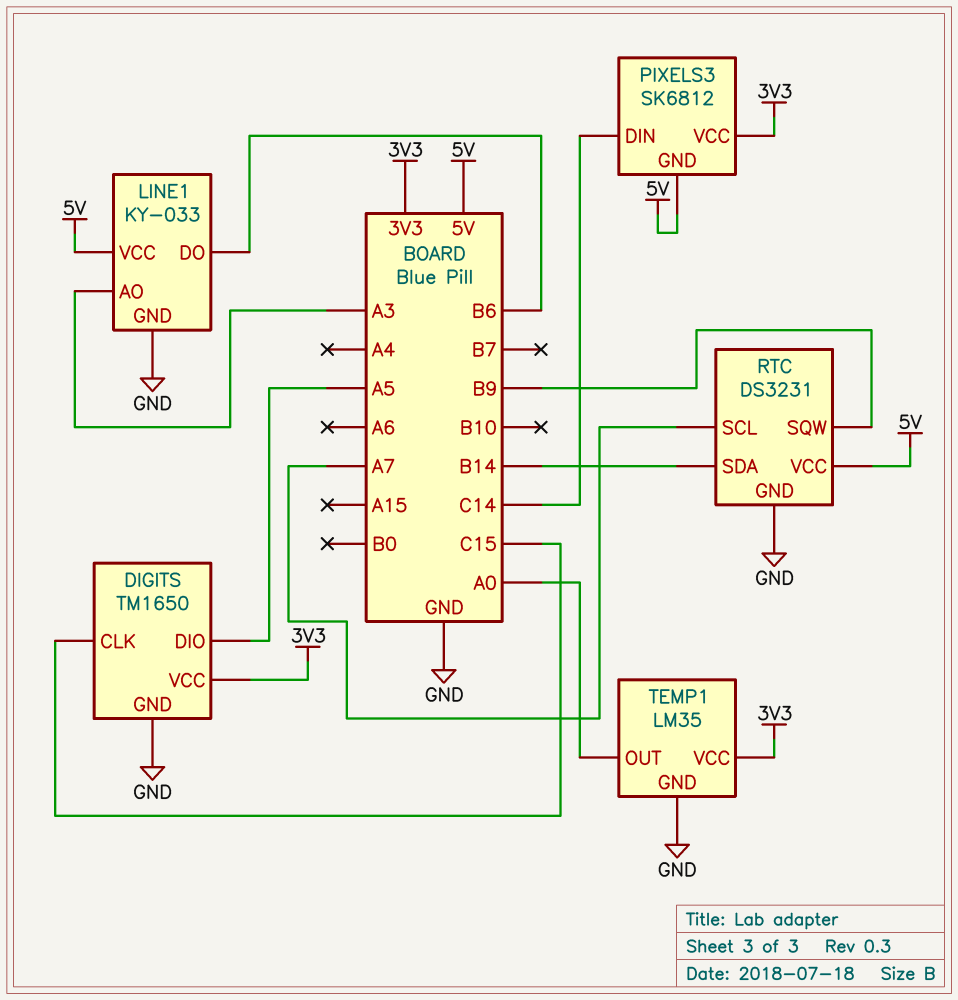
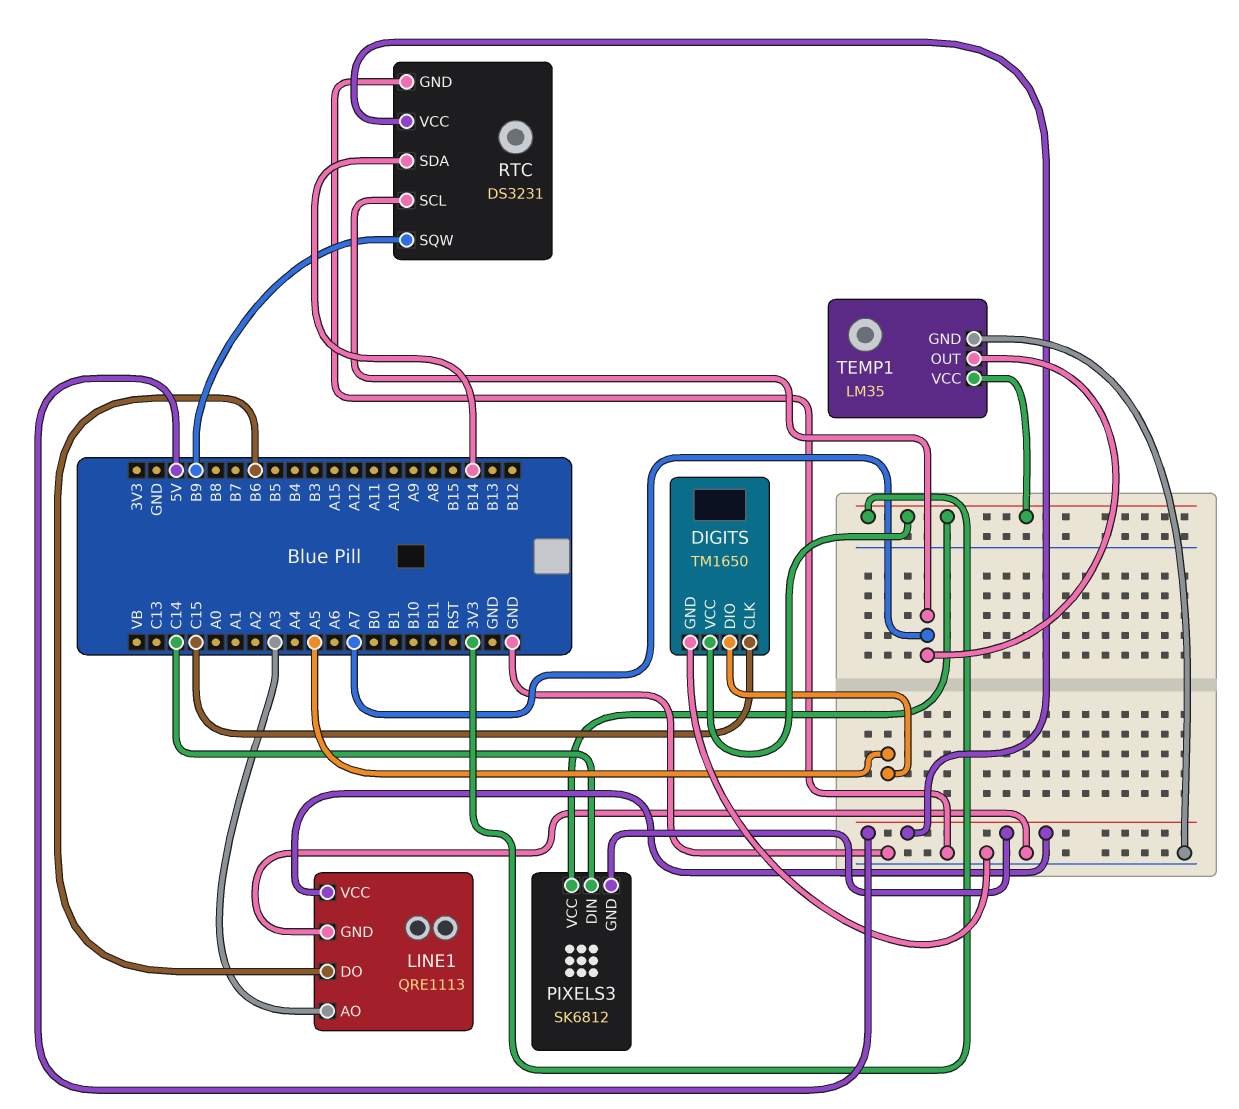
LINE1: KY-033 -> QRE1113
TEMP1 pin OUT: A0 -> A7

